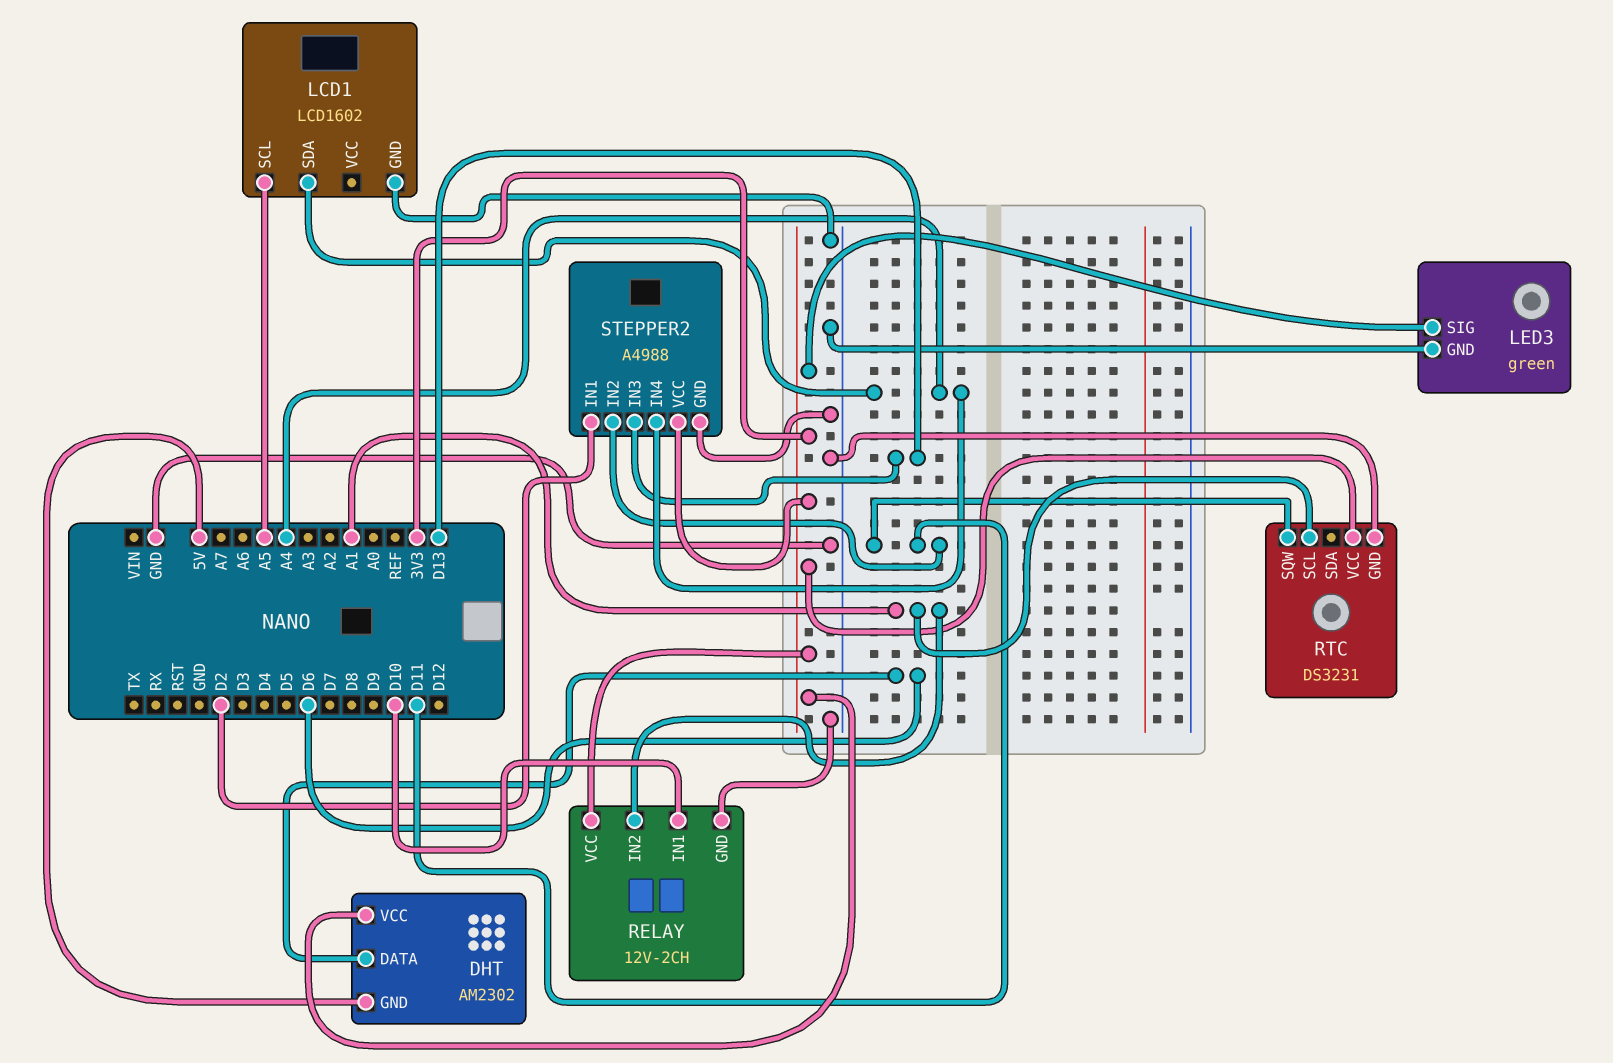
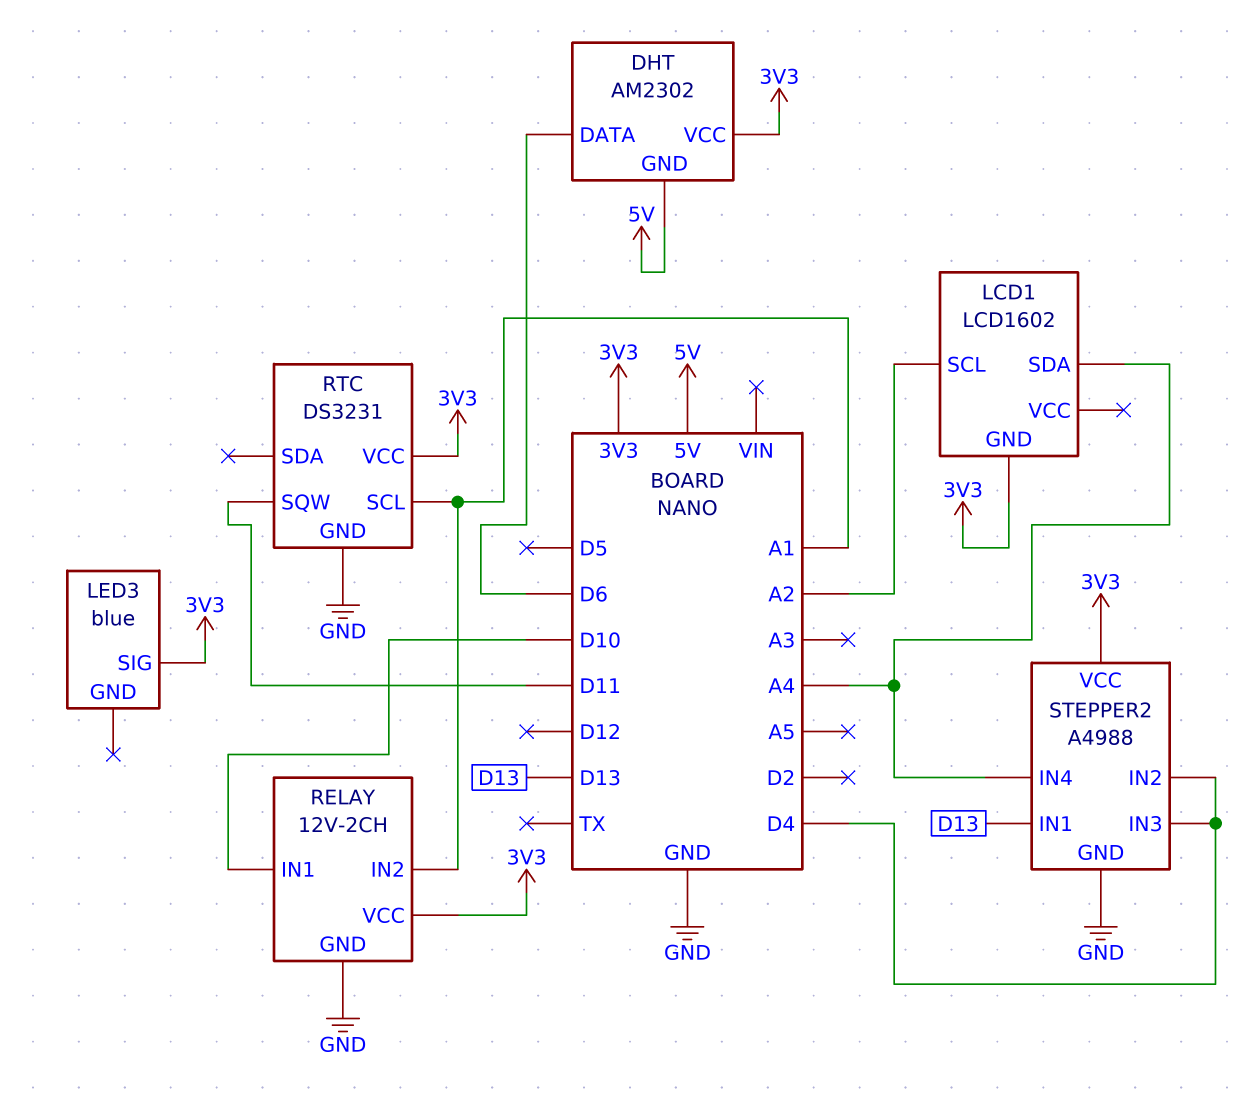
LCD1 pin GND: GND -> 3V3
LCD1 pin SCL: A5 -> A2
LED3: green -> blue
LED3 pin GND: GND -> none
STEPPER2 pin IN1: D2 -> D13
STEPPER2 pin IN2: D11 -> D4
STEPPER2 pin IN3: D13 -> D4

